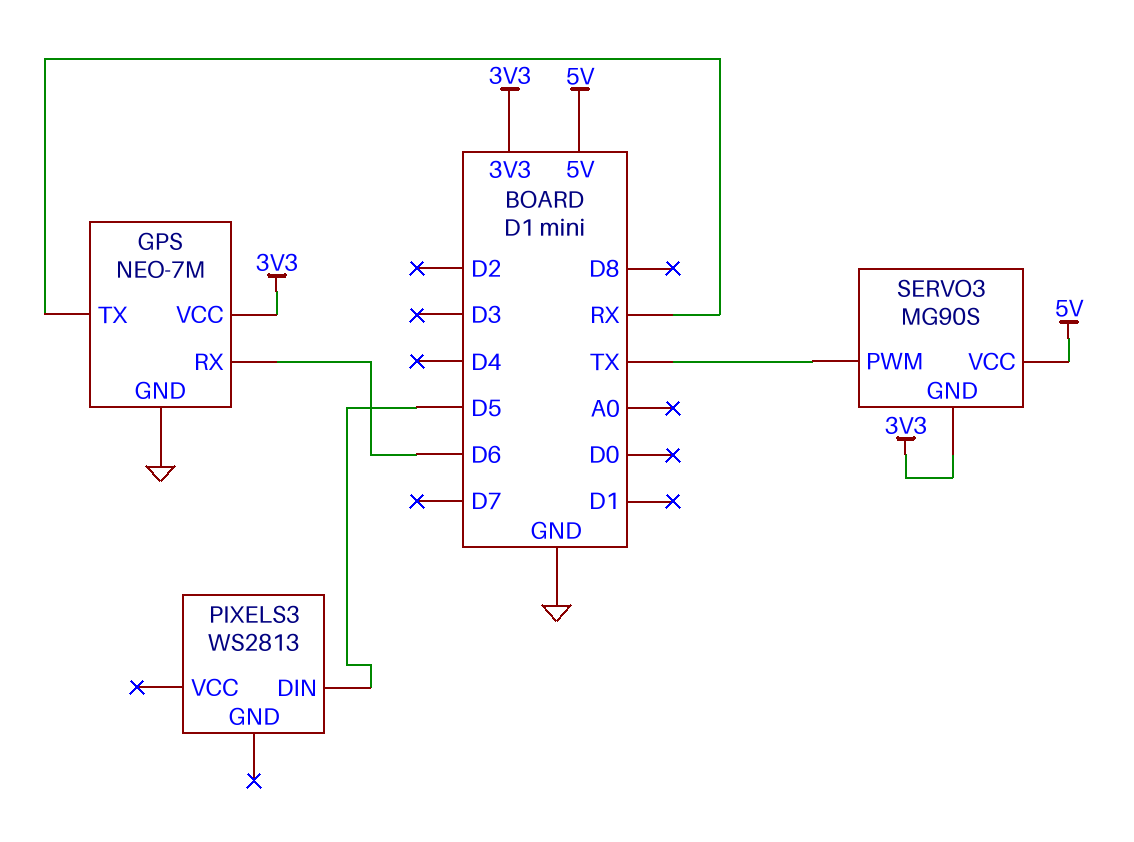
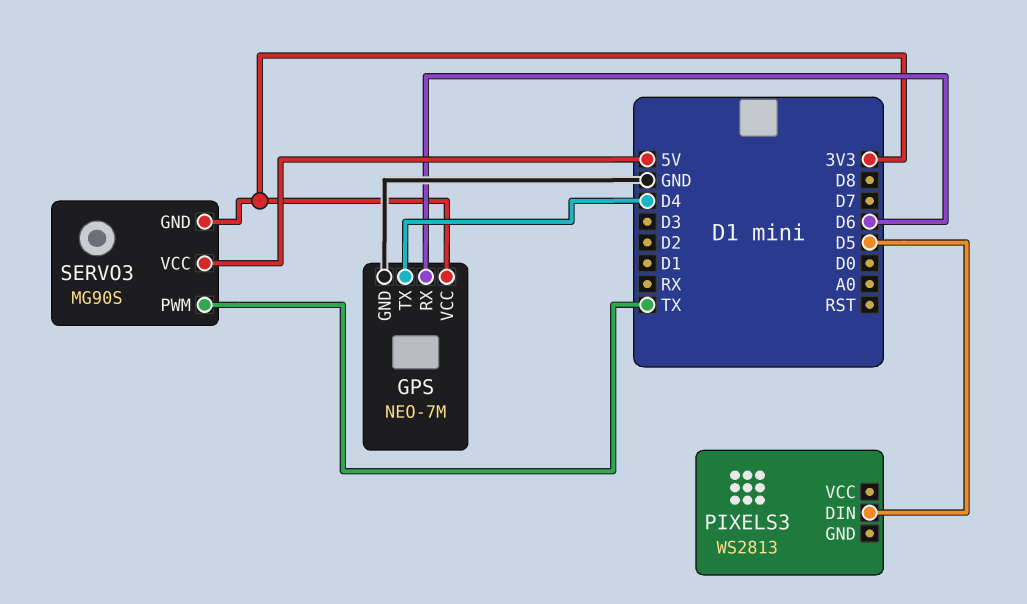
GPS pin TX: RX -> D4

